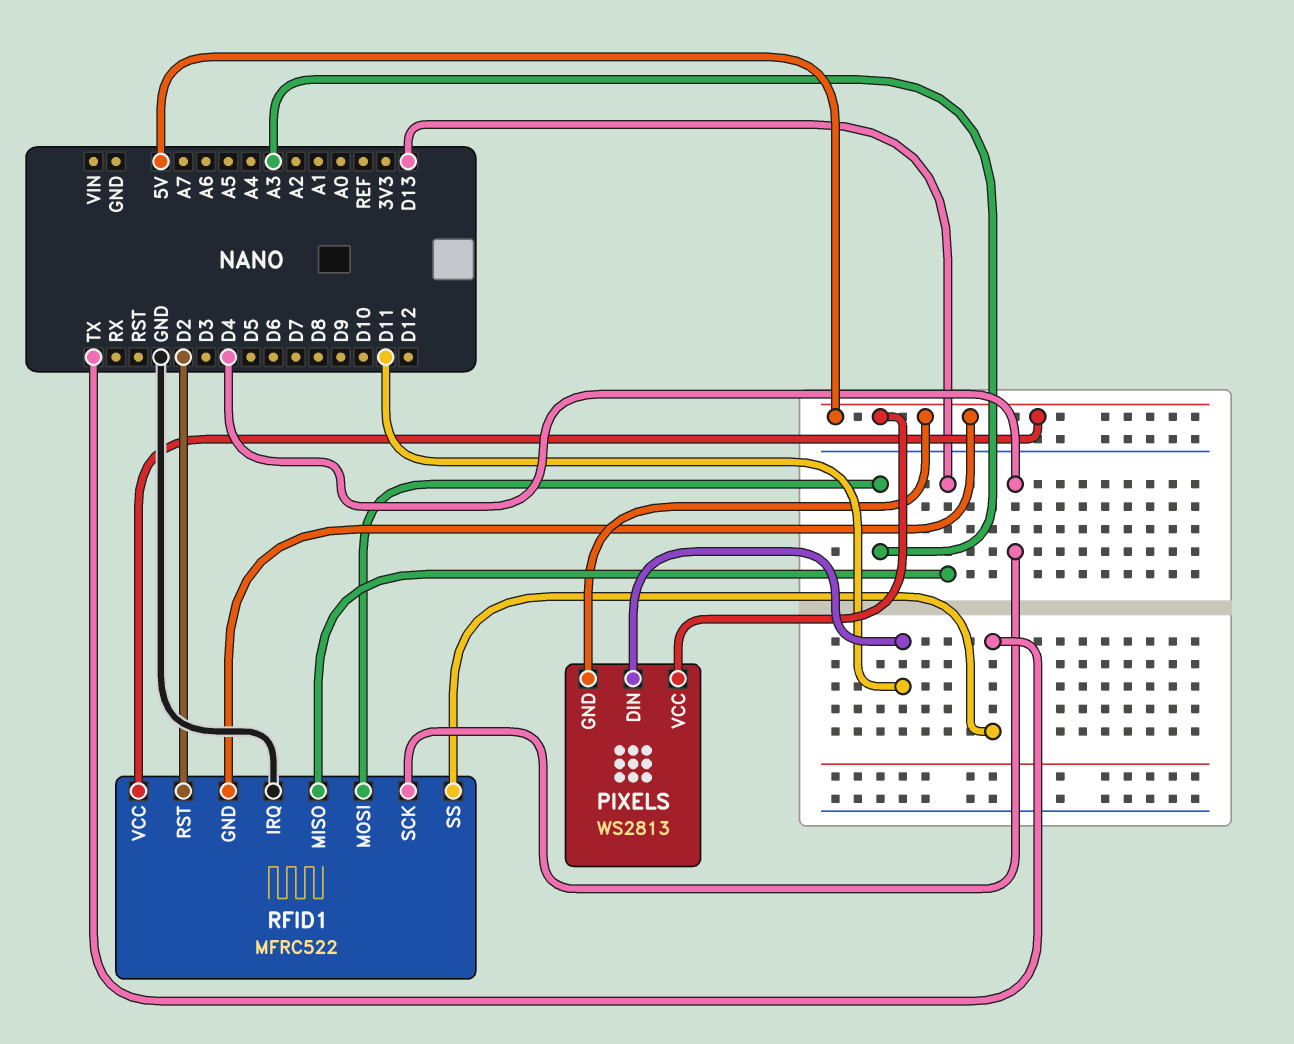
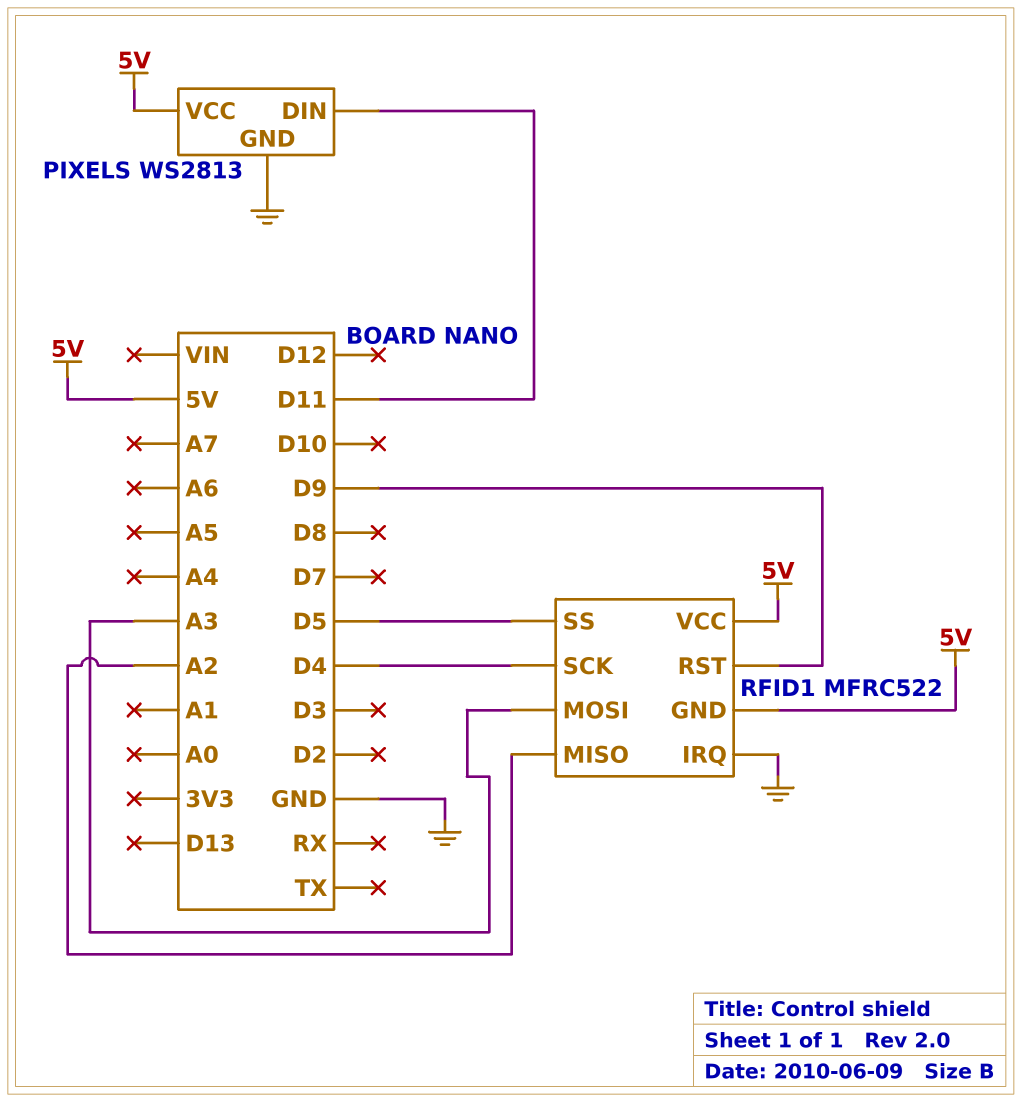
PIXELS pin GND: 5V -> GND
RFID1 pin MISO: D13 -> A2
RFID1 pin RST: D2 -> D9
RFID1 pin SS: TX -> D5

